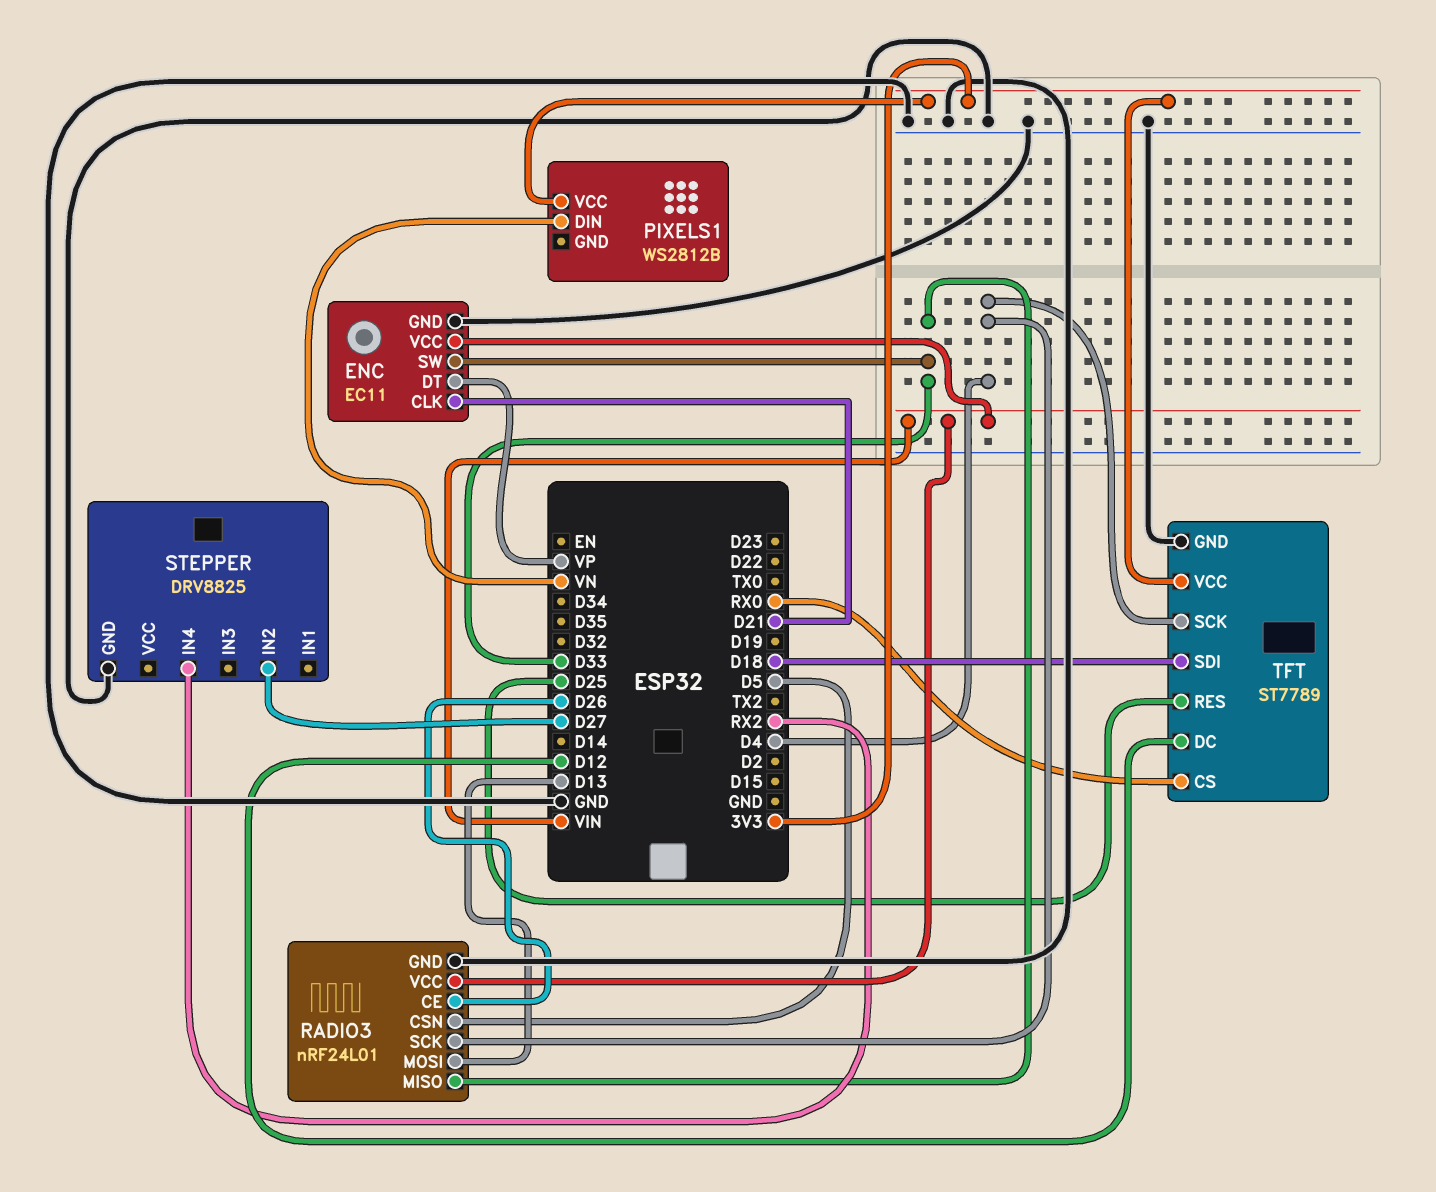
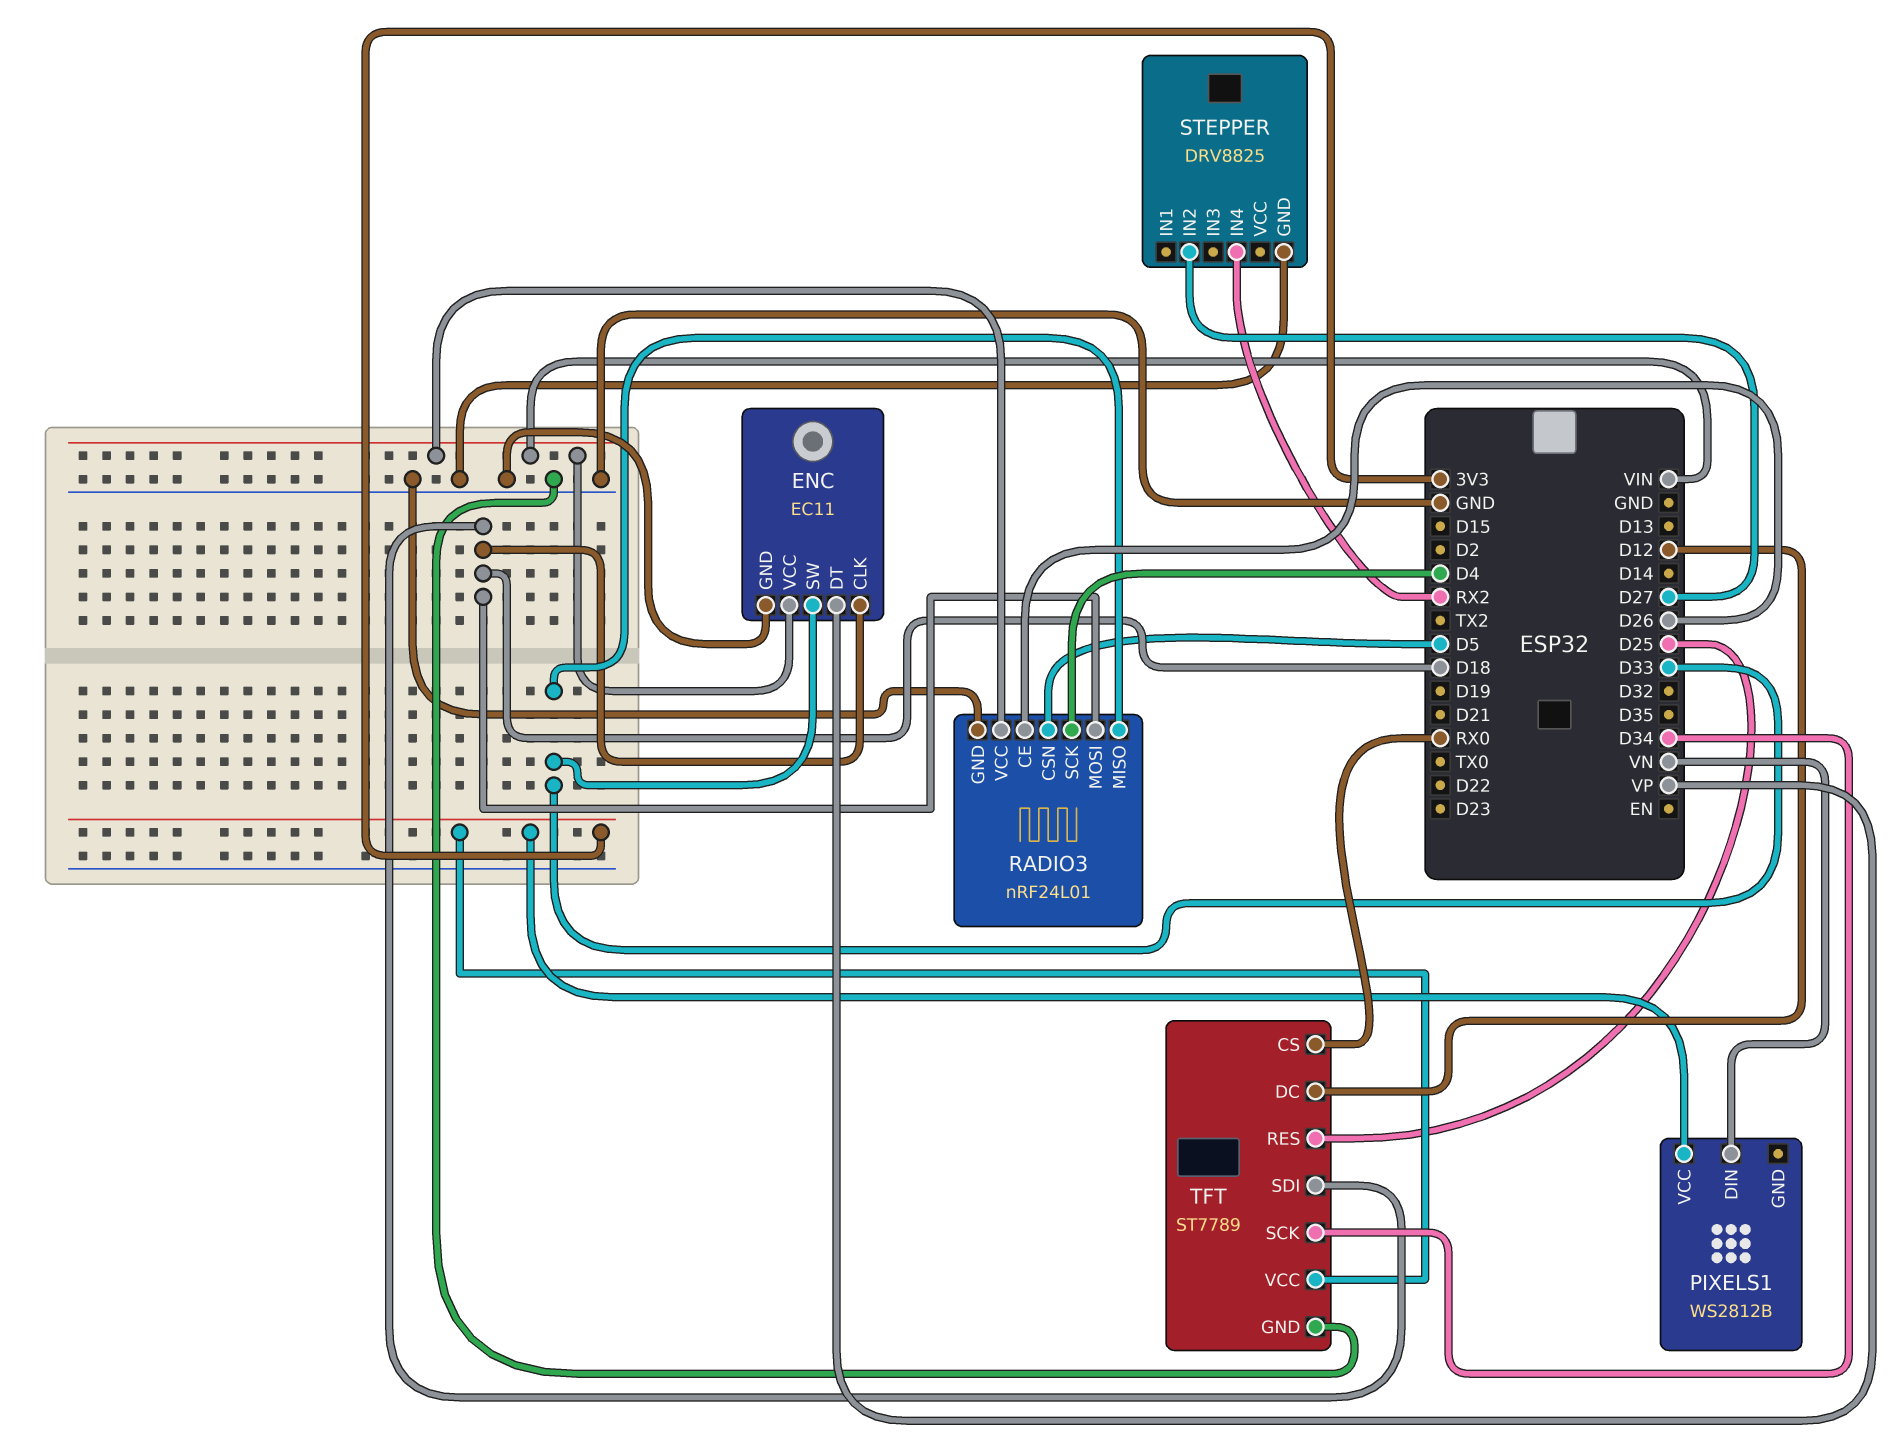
ENC pin CLK: D21 -> D18
RADIO3 pin MOSI: D13 -> D18
TFT pin SCK: D4 -> D34

